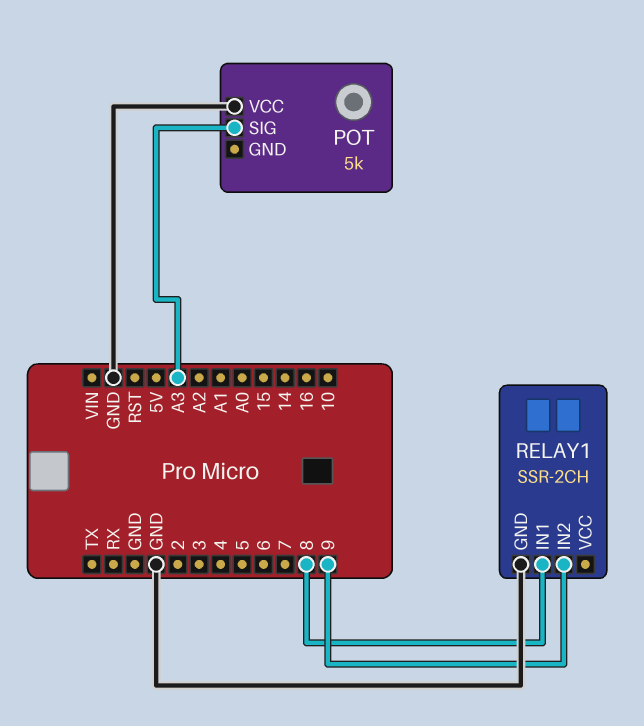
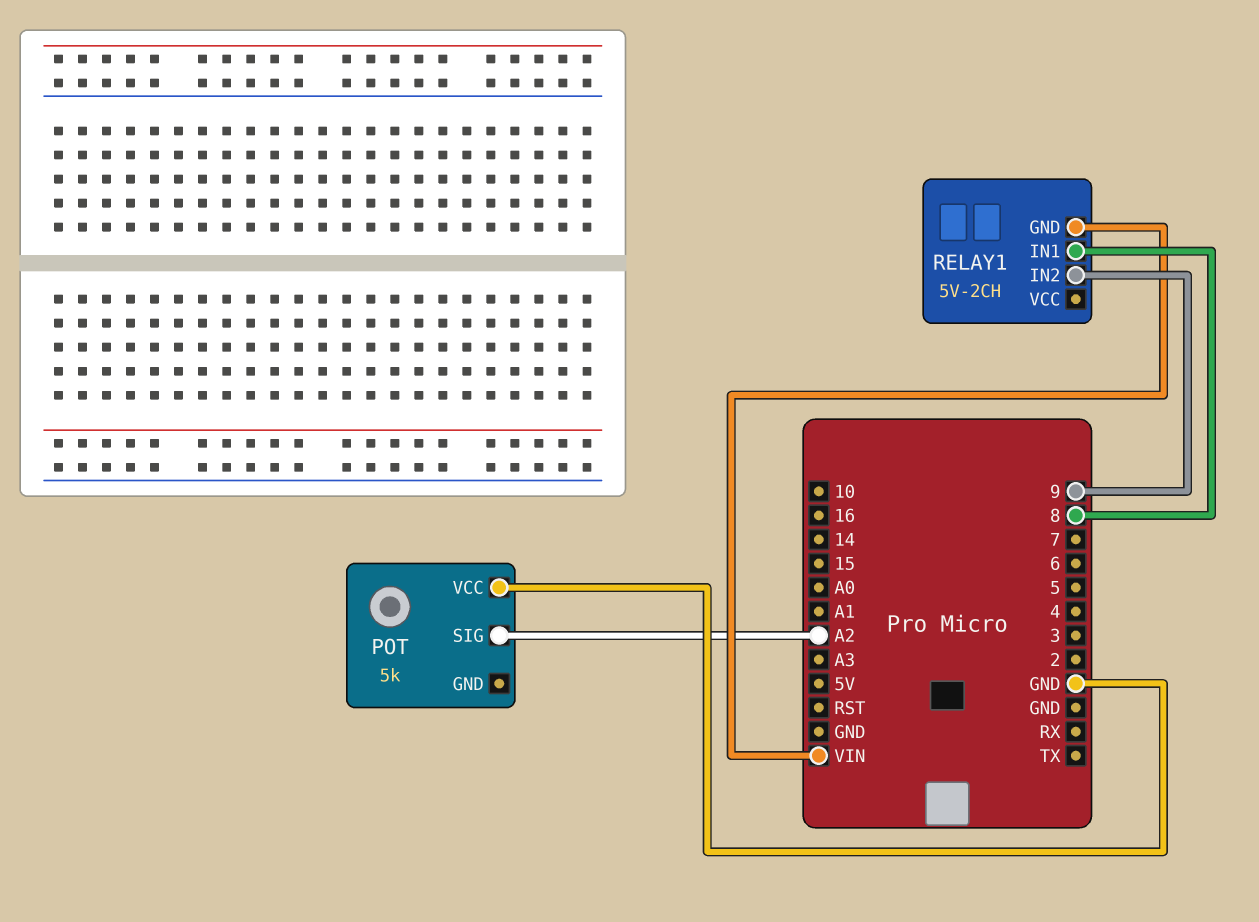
POT pin SIG: A3 -> A2
RELAY1: SSR-2CH -> 5V-2CH
RELAY1 pin GND: GND -> VIN

